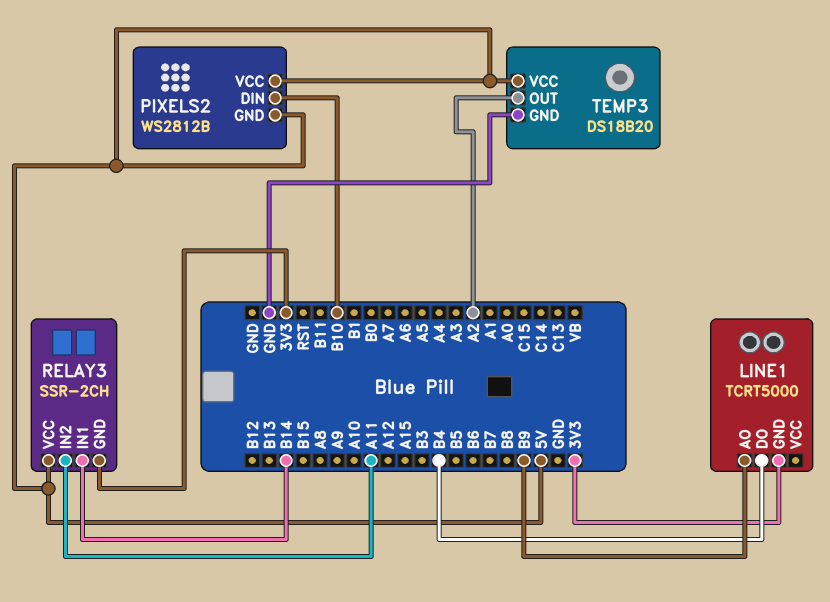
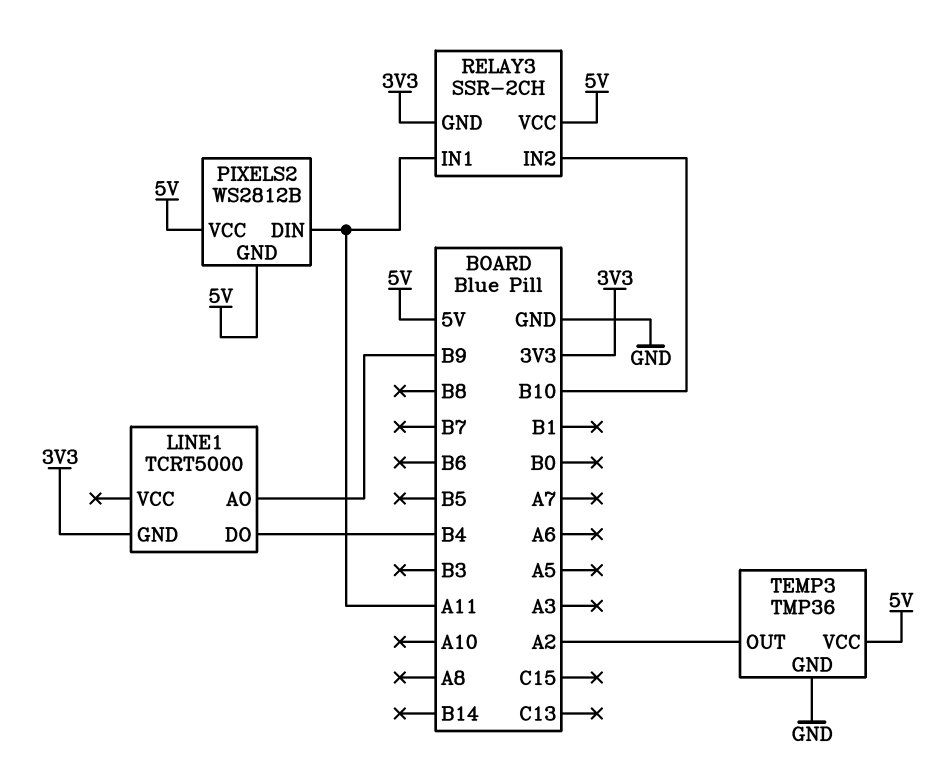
PIXELS2 pin DIN: B10 -> A11
RELAY3 pin IN1: B14 -> A11
RELAY3 pin IN2: A11 -> B10
TEMP3: DS18B20 -> TMP36

